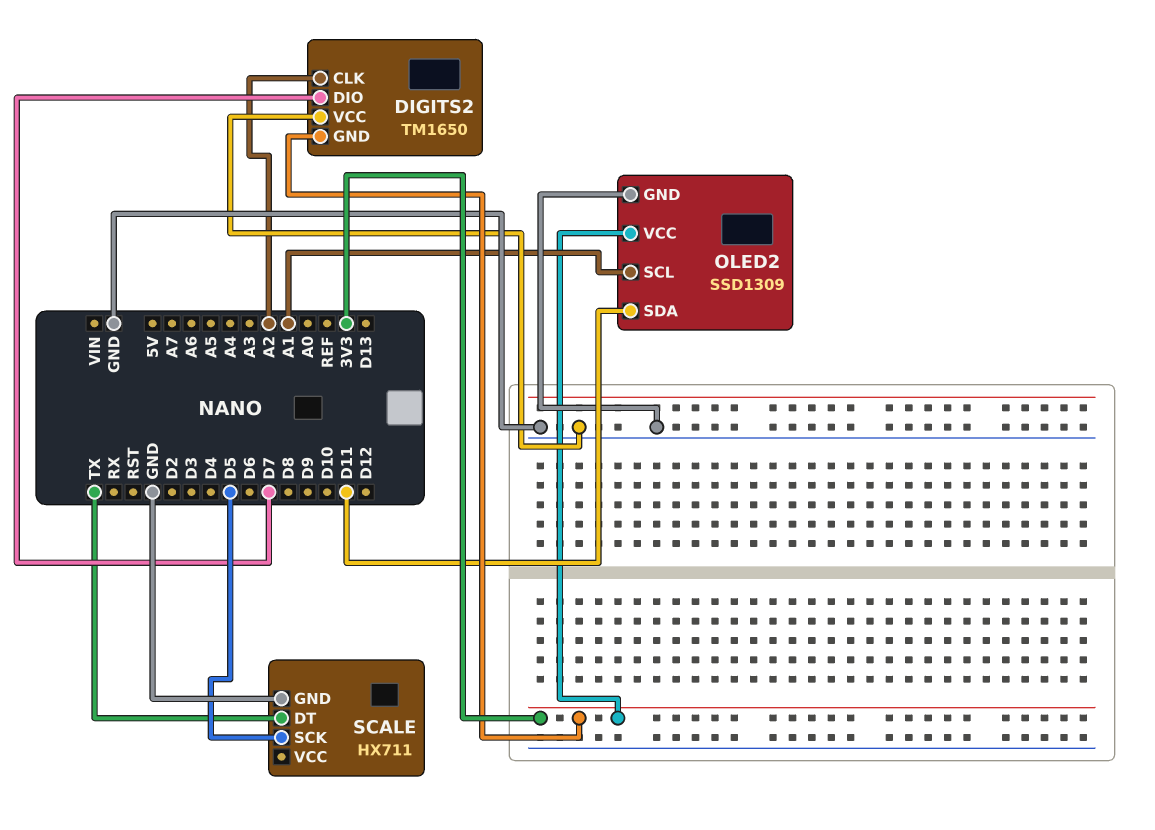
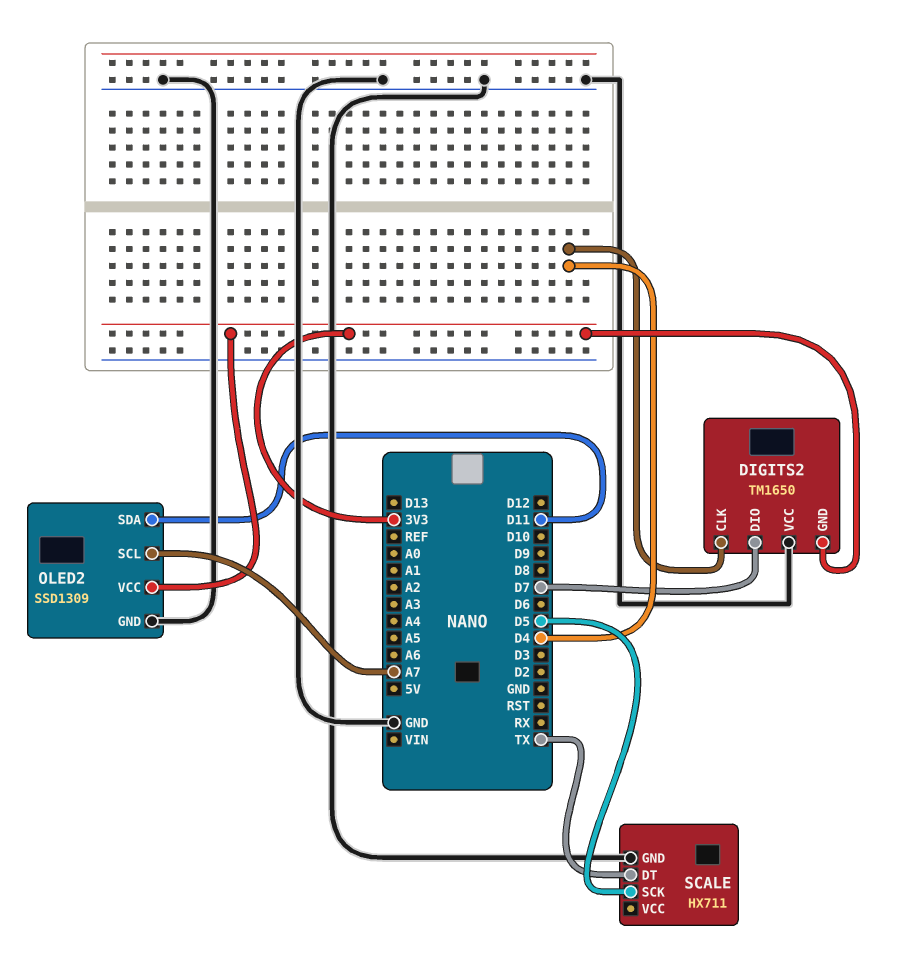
DIGITS2 pin CLK: A2 -> D4
OLED2 pin SCL: A1 -> A7

